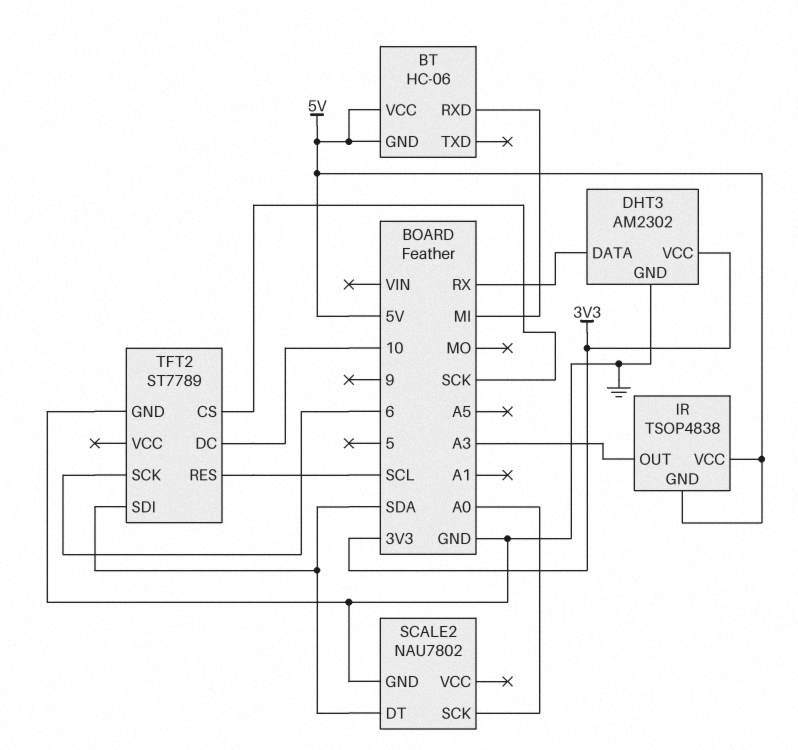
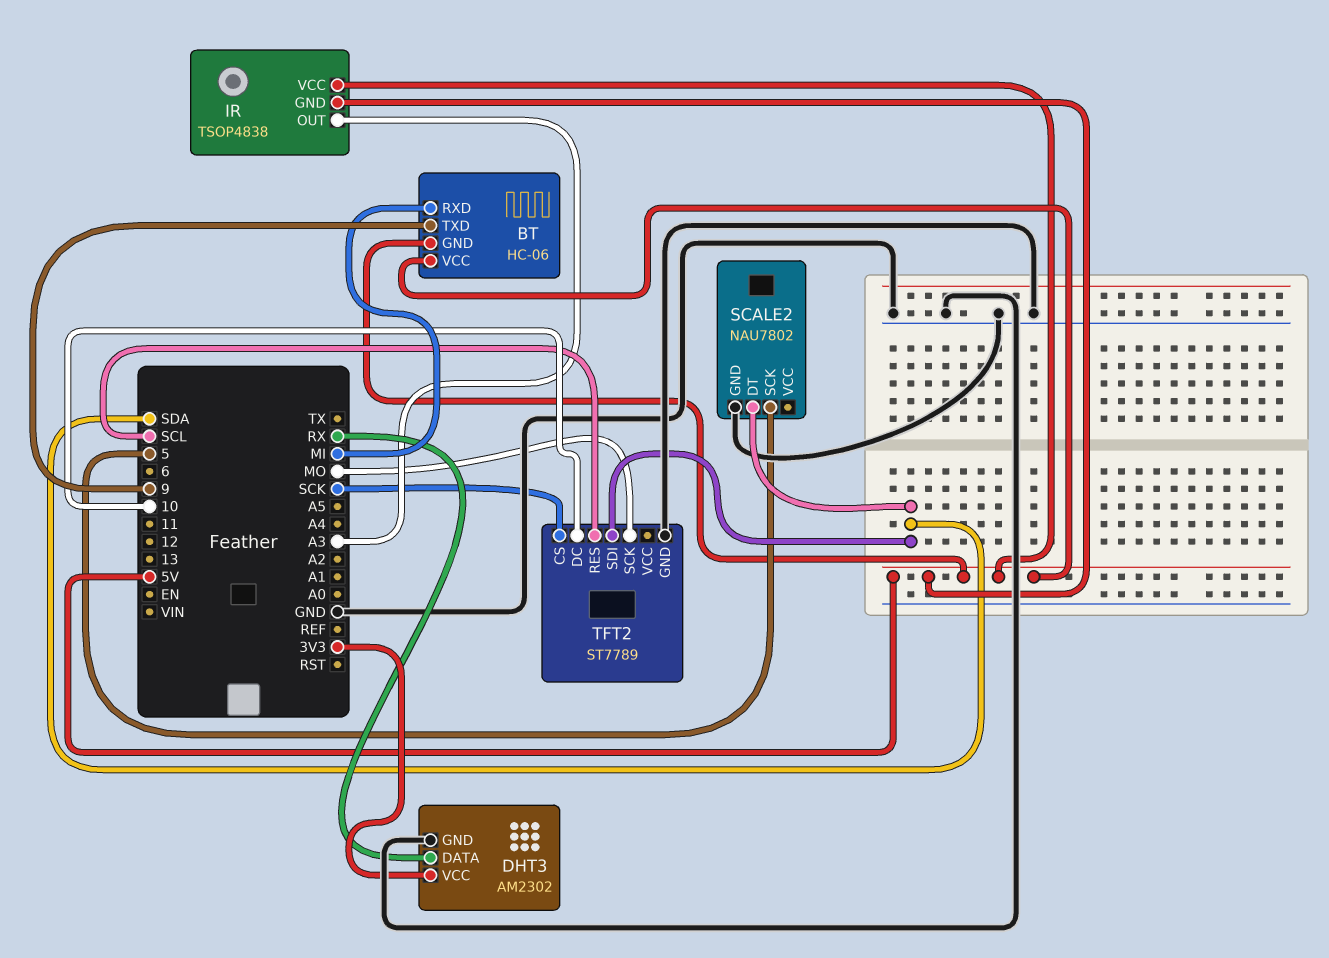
BT pin TXD: none -> 9
SCALE2 pin SCK: A0 -> 5
TFT2 pin SCK: 6 -> MO

